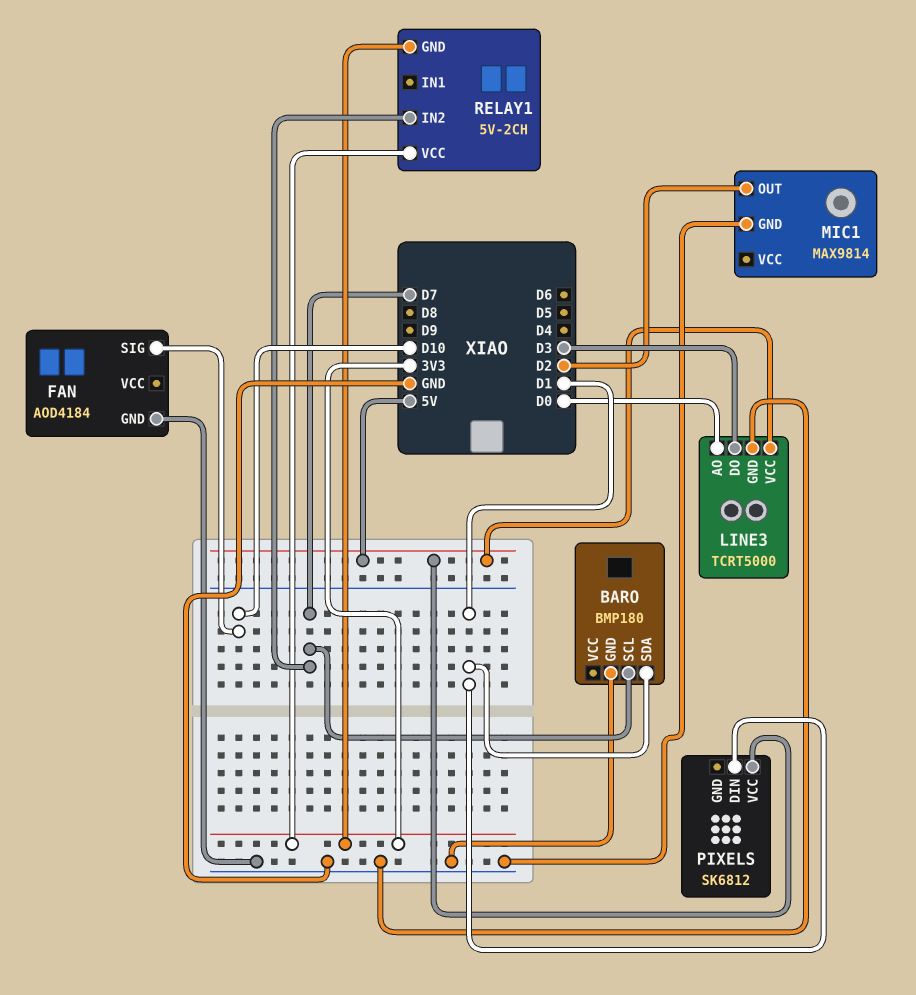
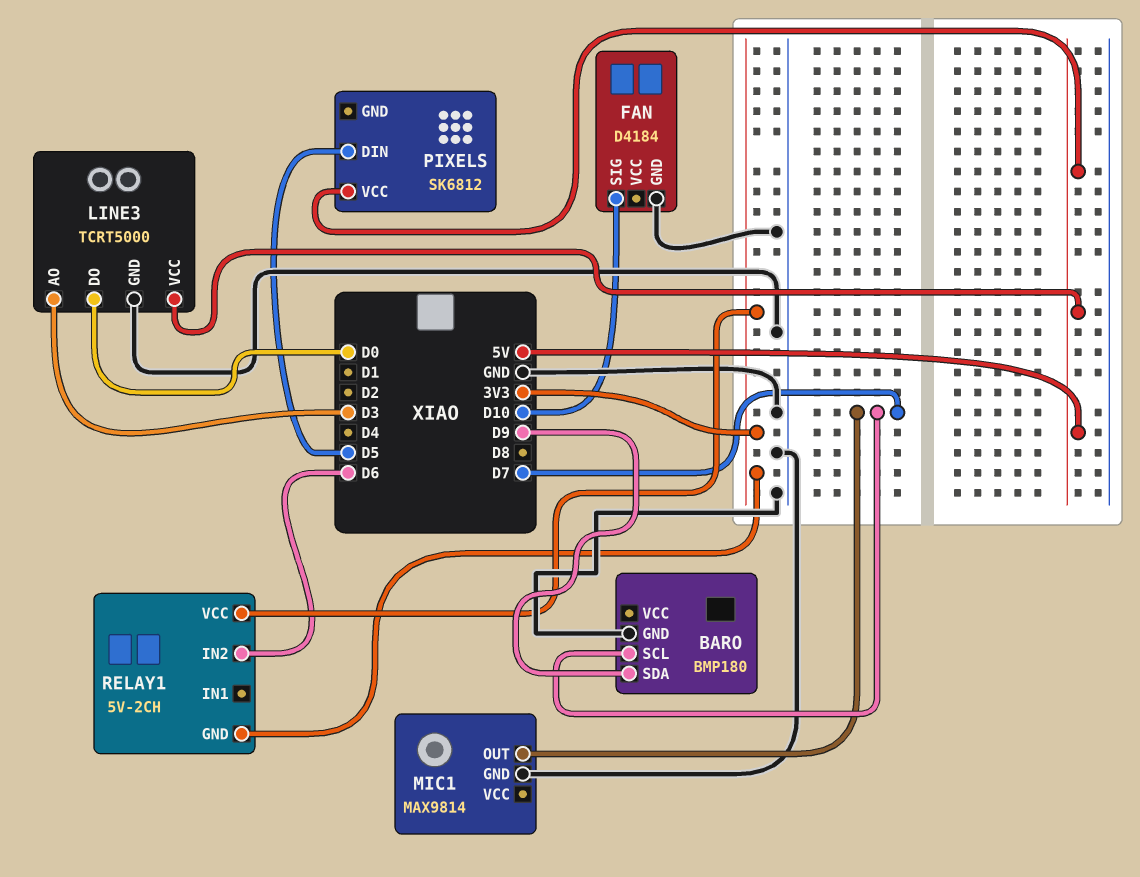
BARO pin SDA: D1 -> D9
FAN: AOD4184 -> D4184
LINE3 pin AO: D0 -> D3
LINE3 pin DO: D3 -> D0
MIC1 pin OUT: D2 -> D7
PIXELS pin DIN: D1 -> D5
RELAY1 pin IN2: D7 -> D6

